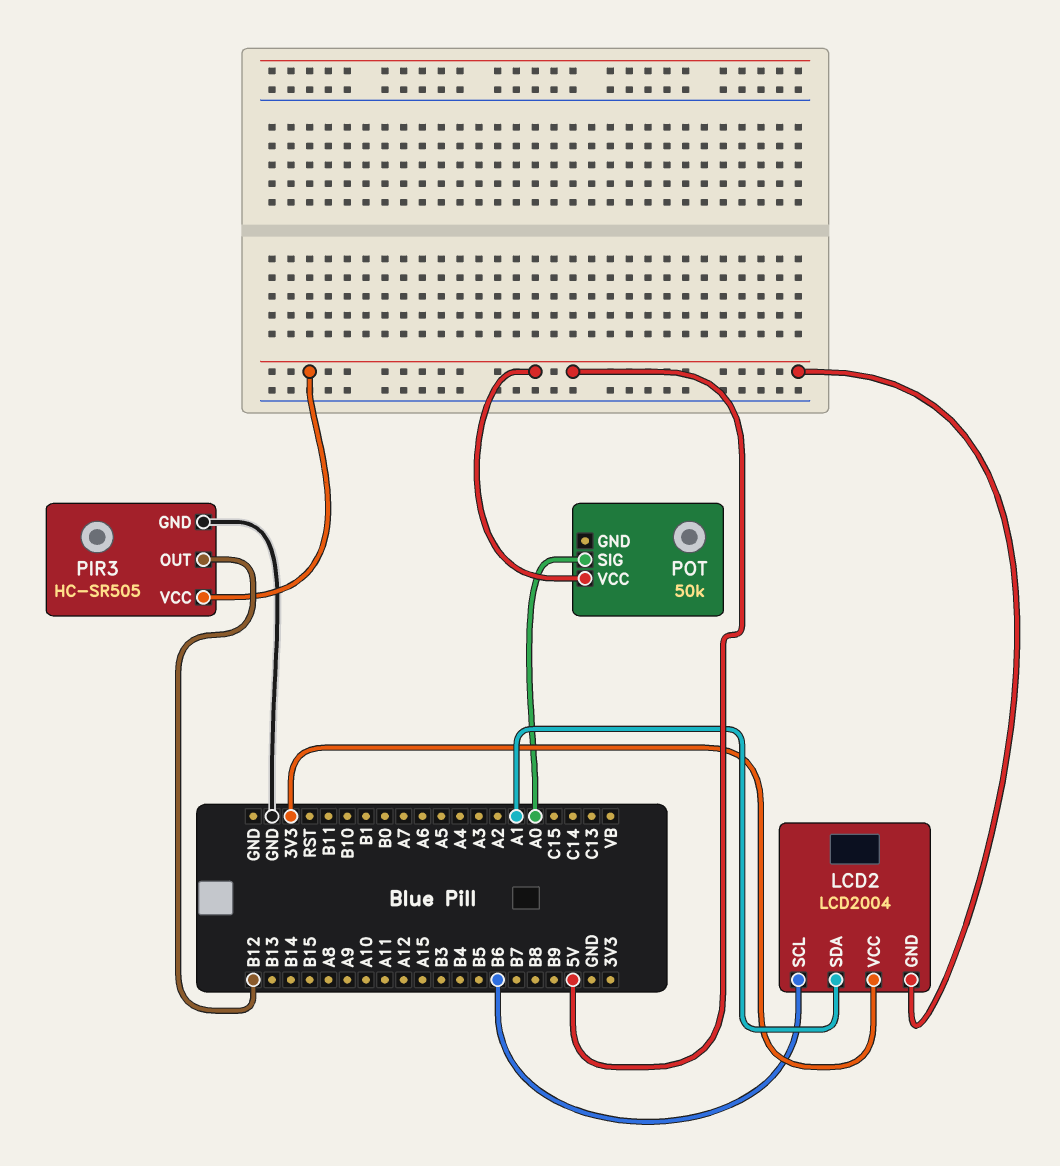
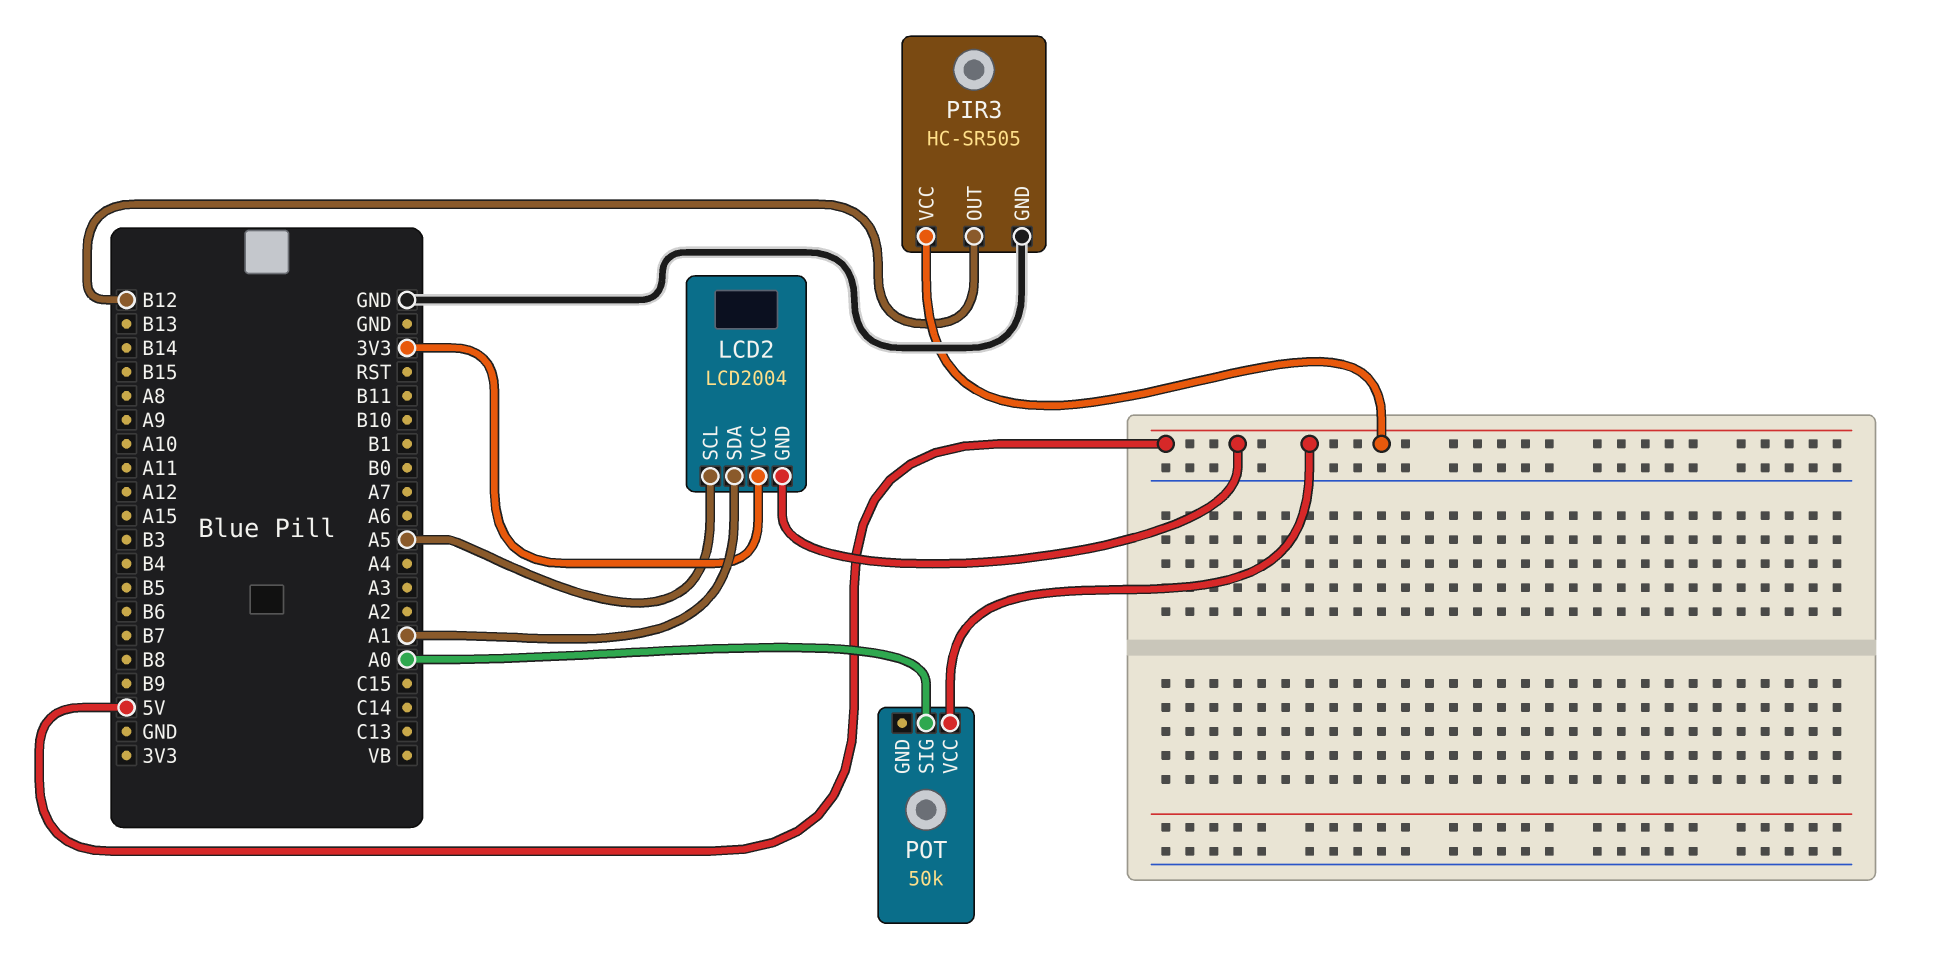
LCD2 pin SCL: B6 -> A5

